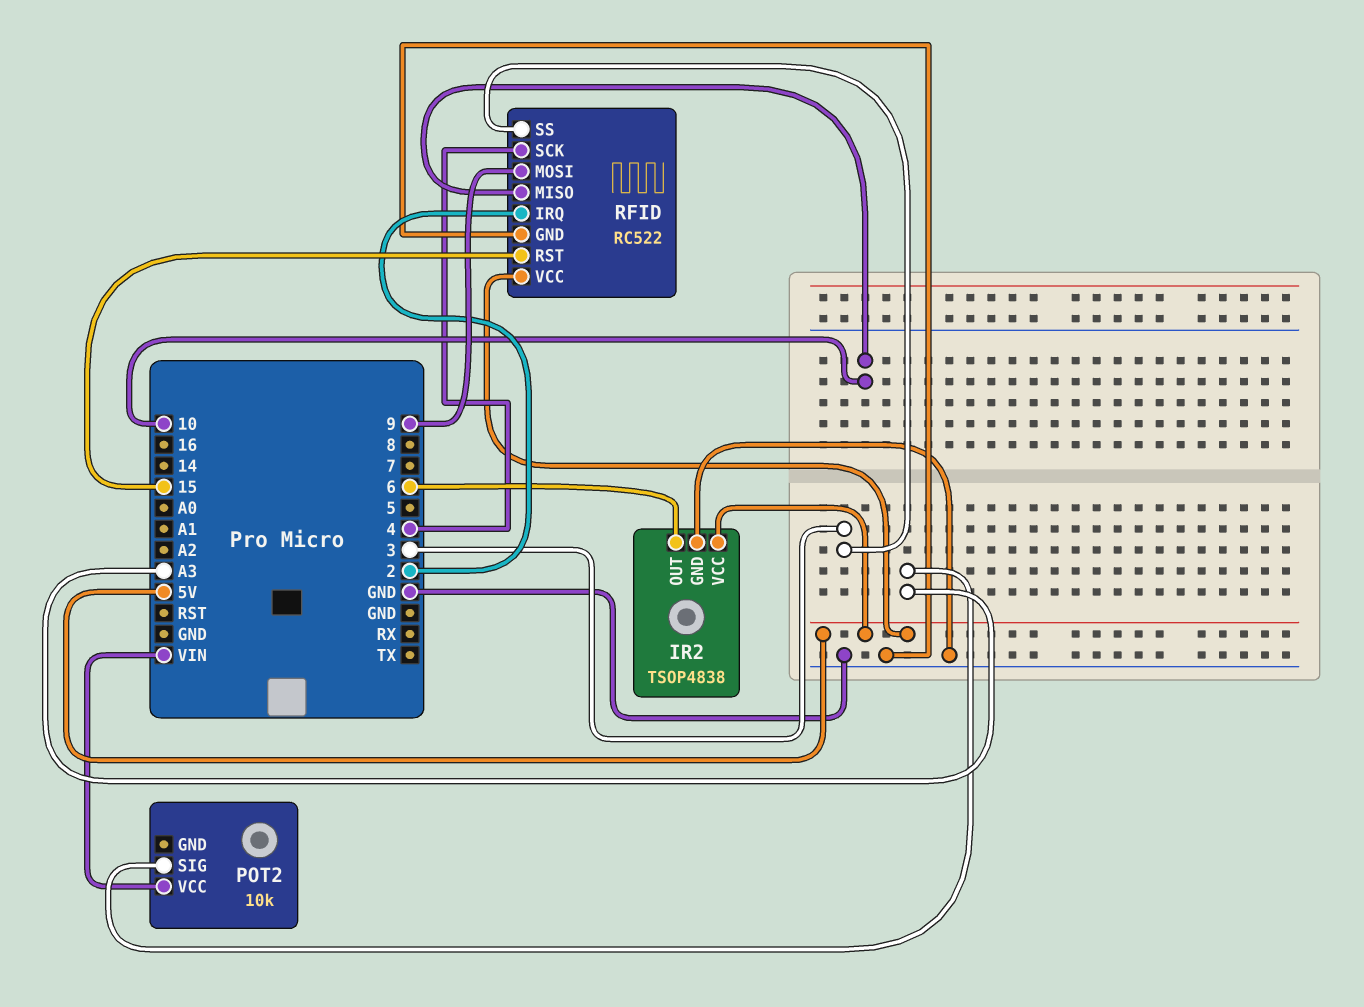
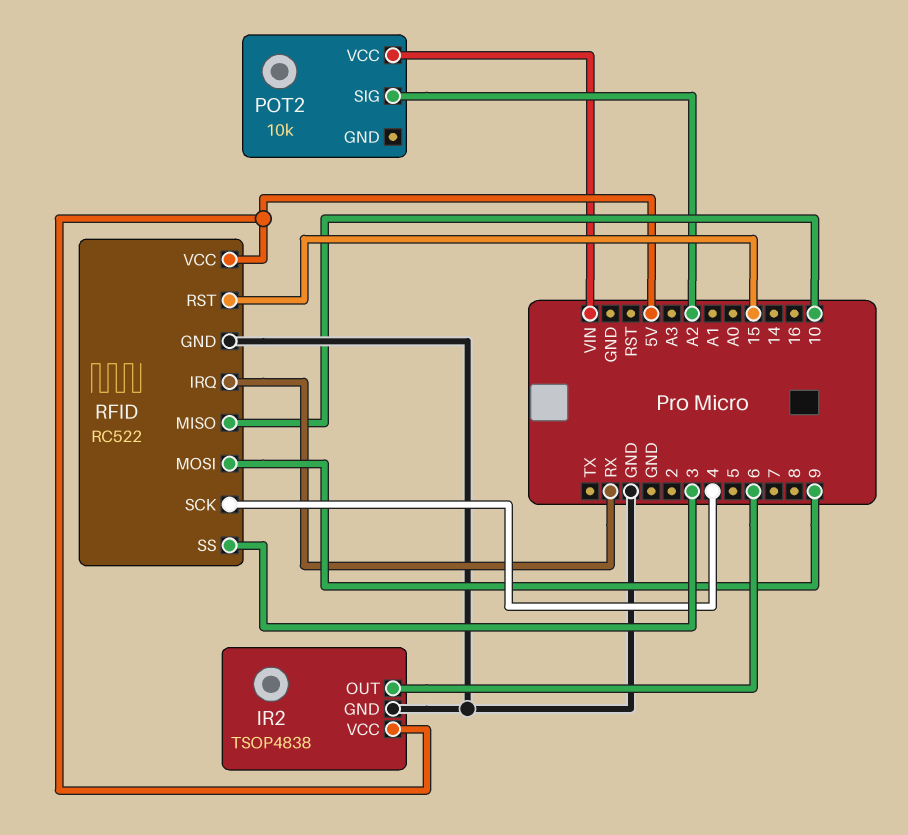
POT2 pin SIG: A3 -> A2
RFID pin IRQ: 2 -> RX

